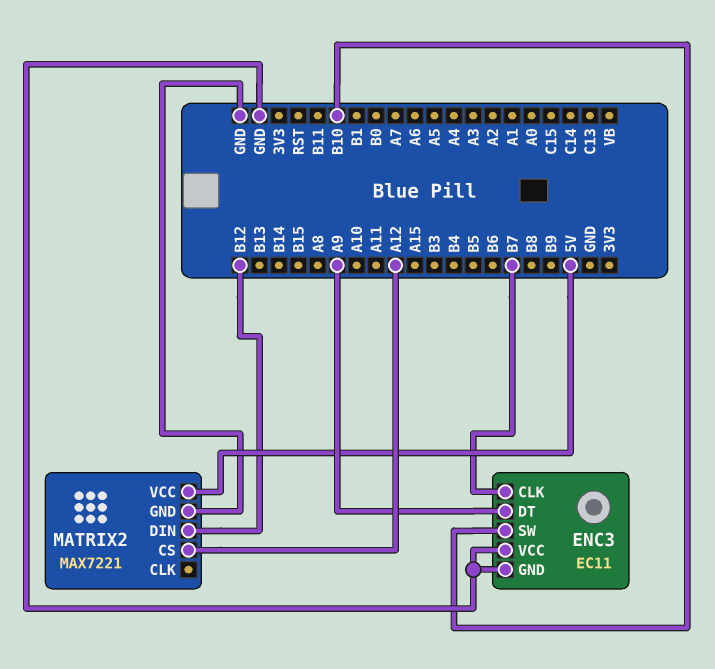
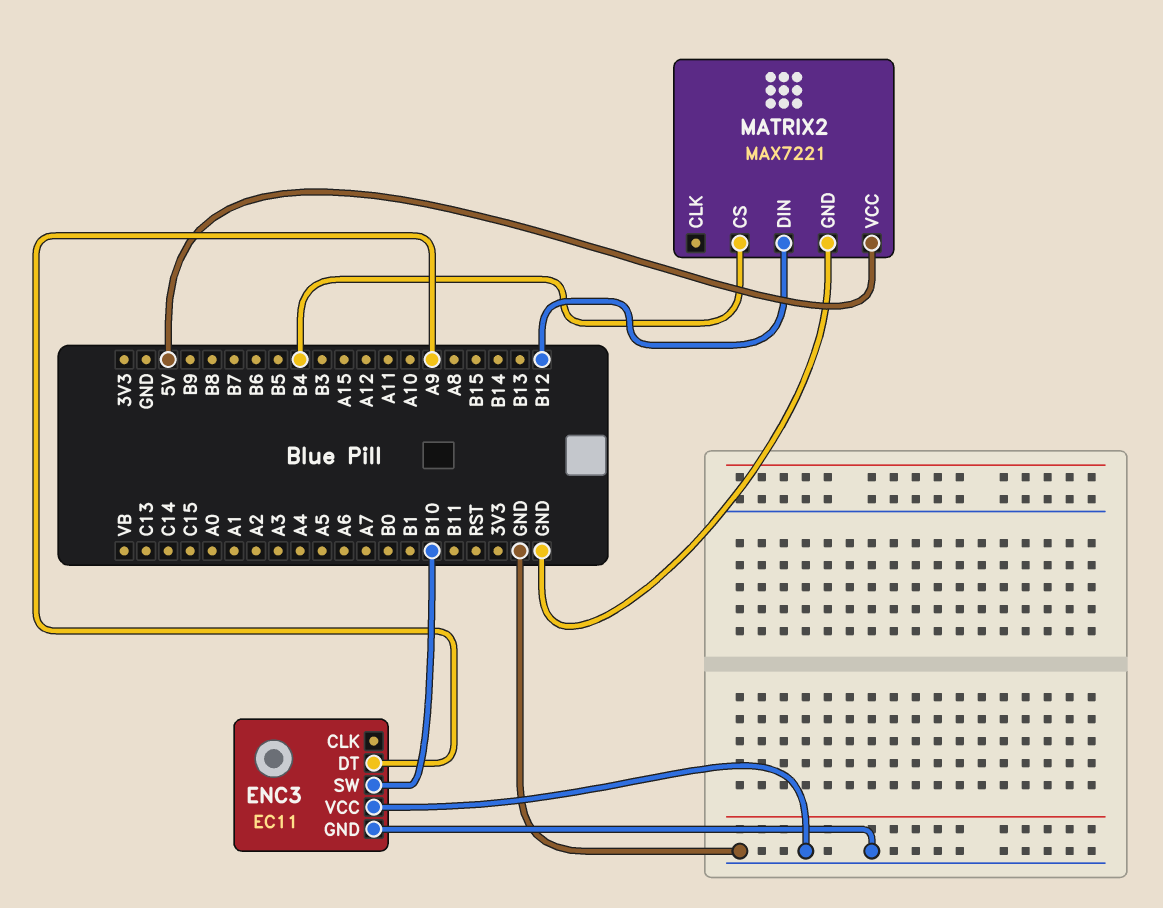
ENC3 pin CLK: B7 -> none
MATRIX2 pin CS: A12 -> B4

